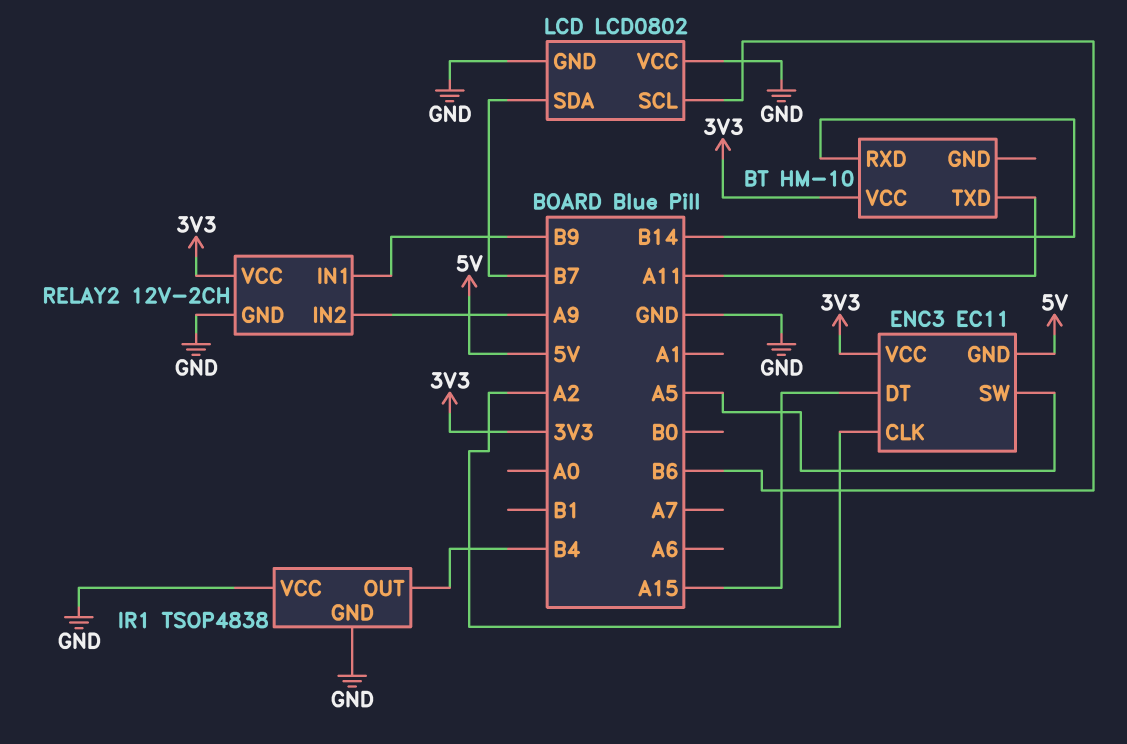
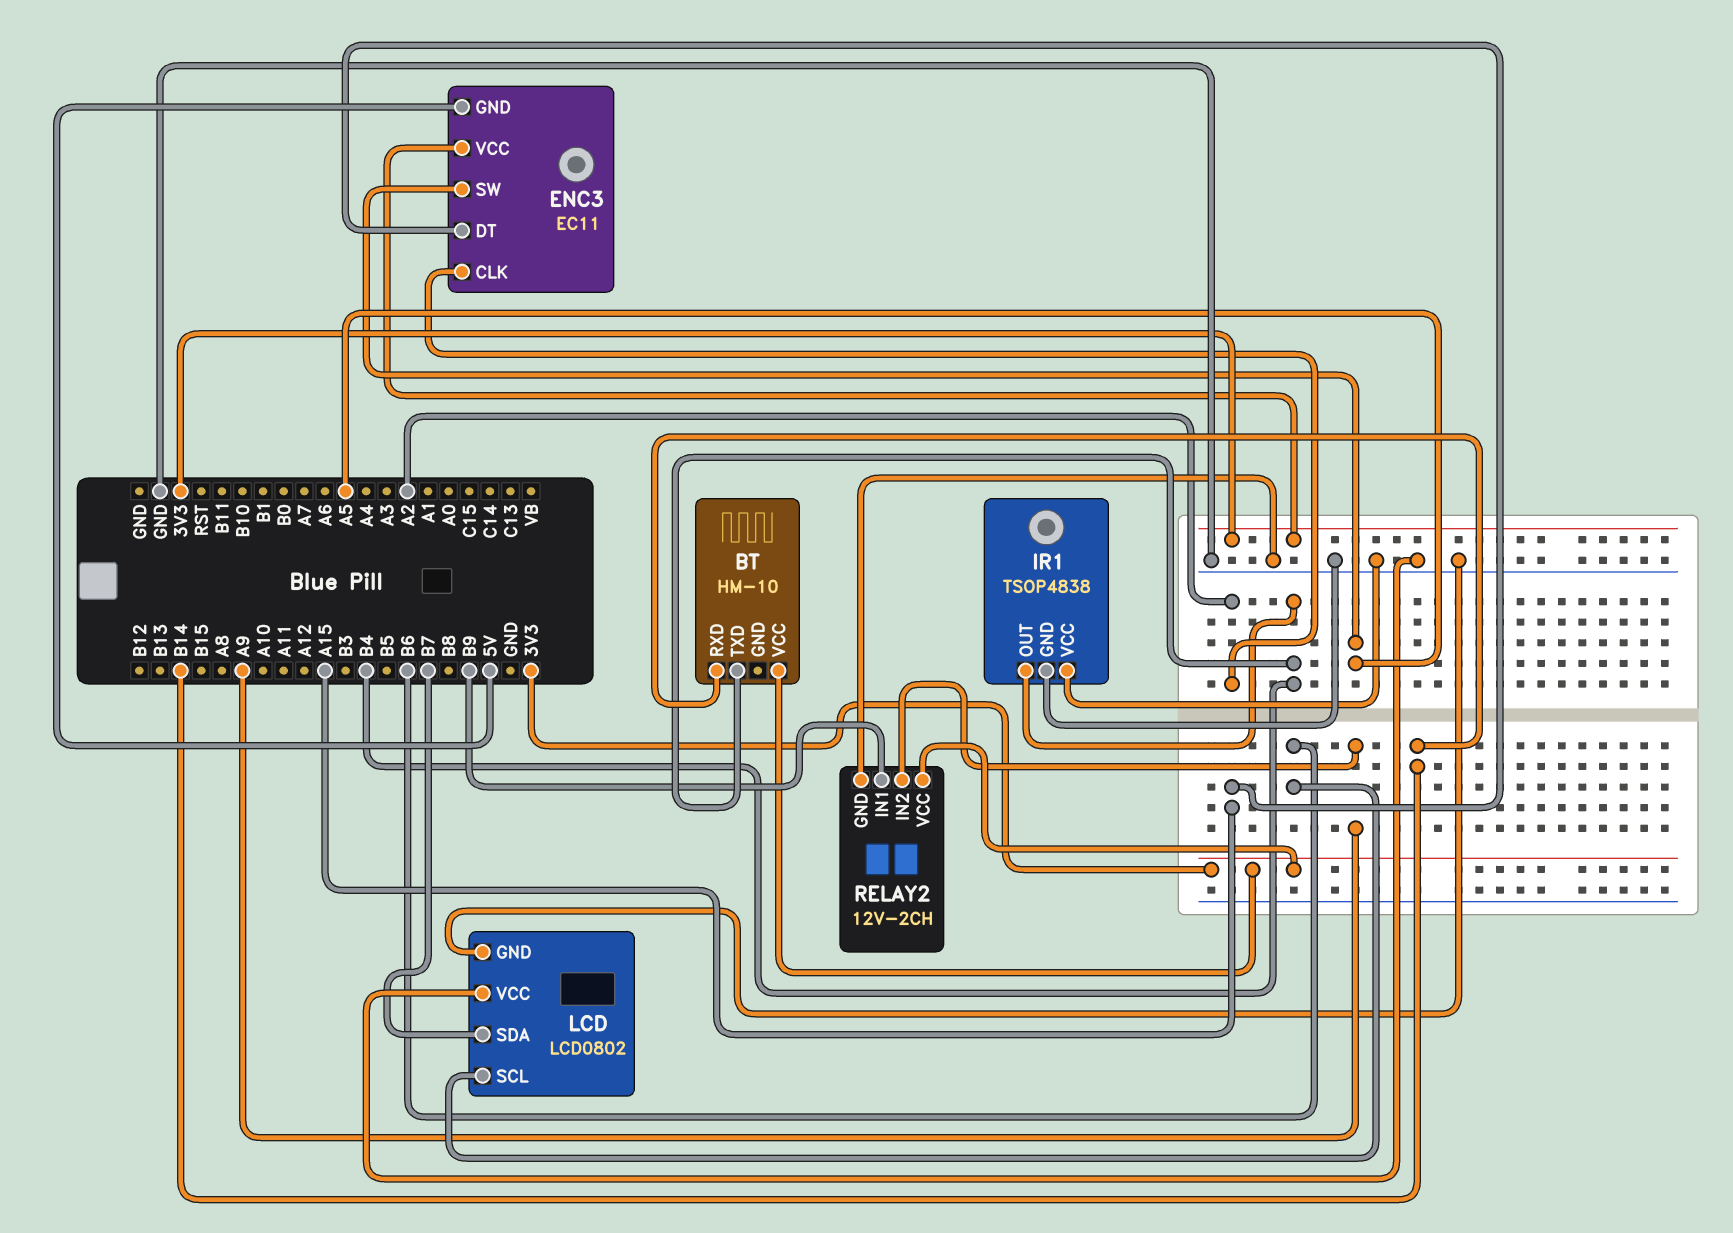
BT pin TXD: A11 -> B4

